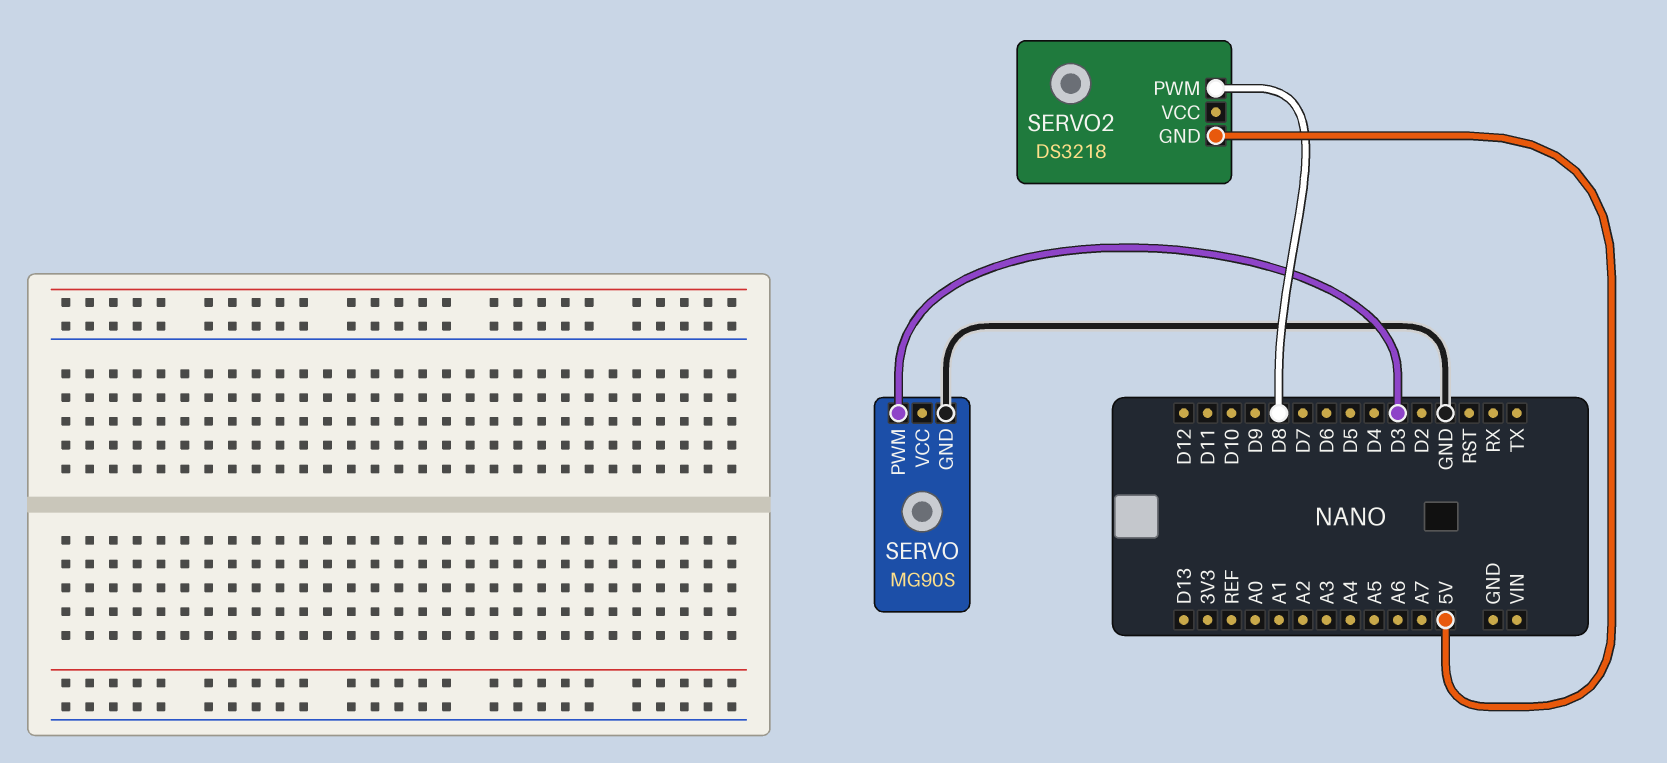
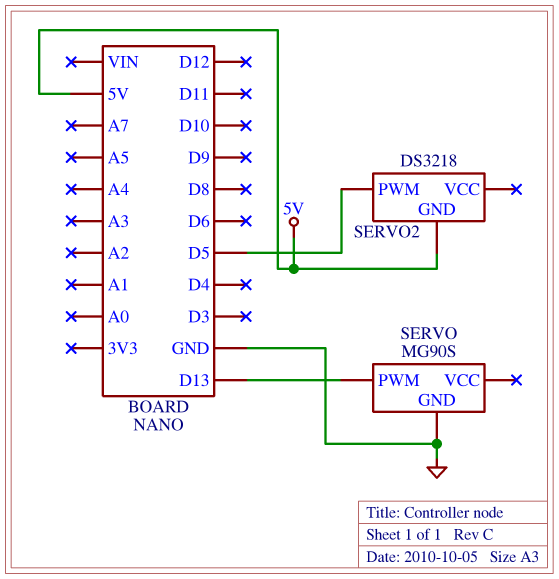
SERVO pin PWM: D3 -> D13
SERVO2 pin PWM: D8 -> D5

